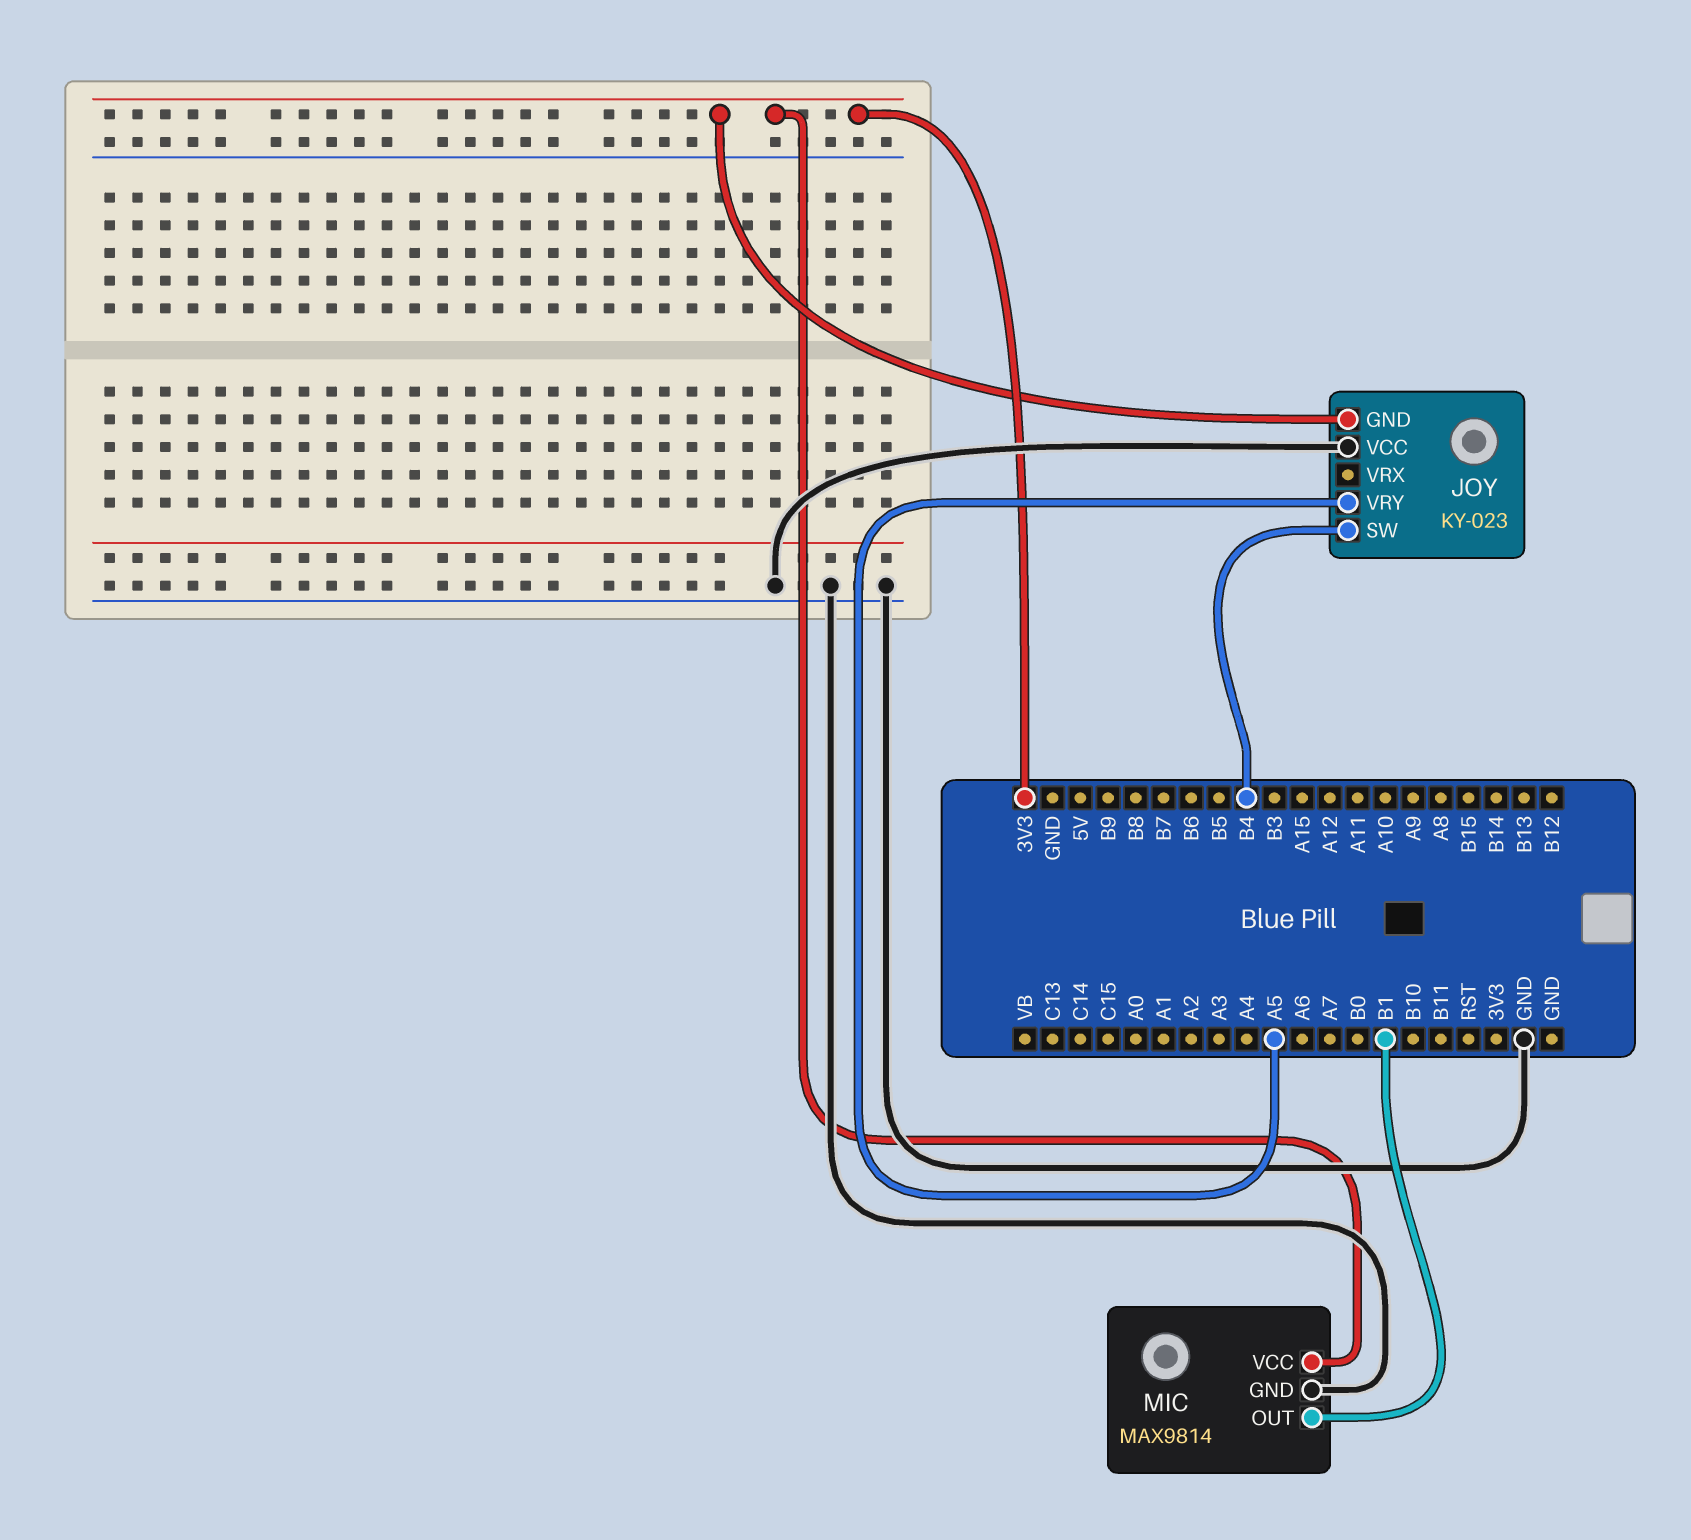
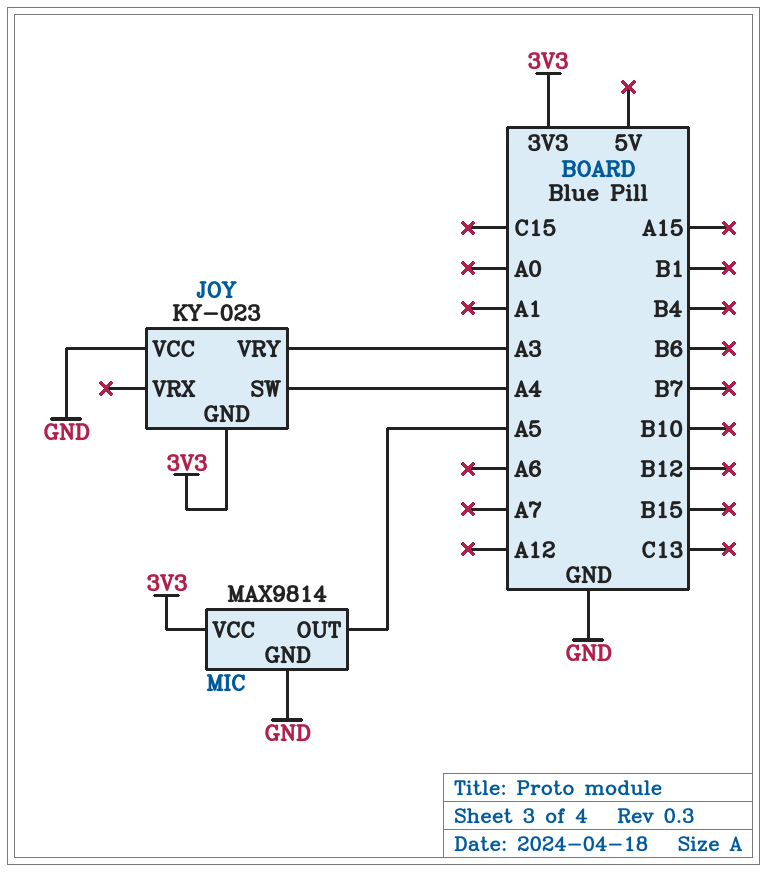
JOY pin SW: B4 -> A4
JOY pin VRY: A5 -> A3
MIC pin OUT: B1 -> A5

